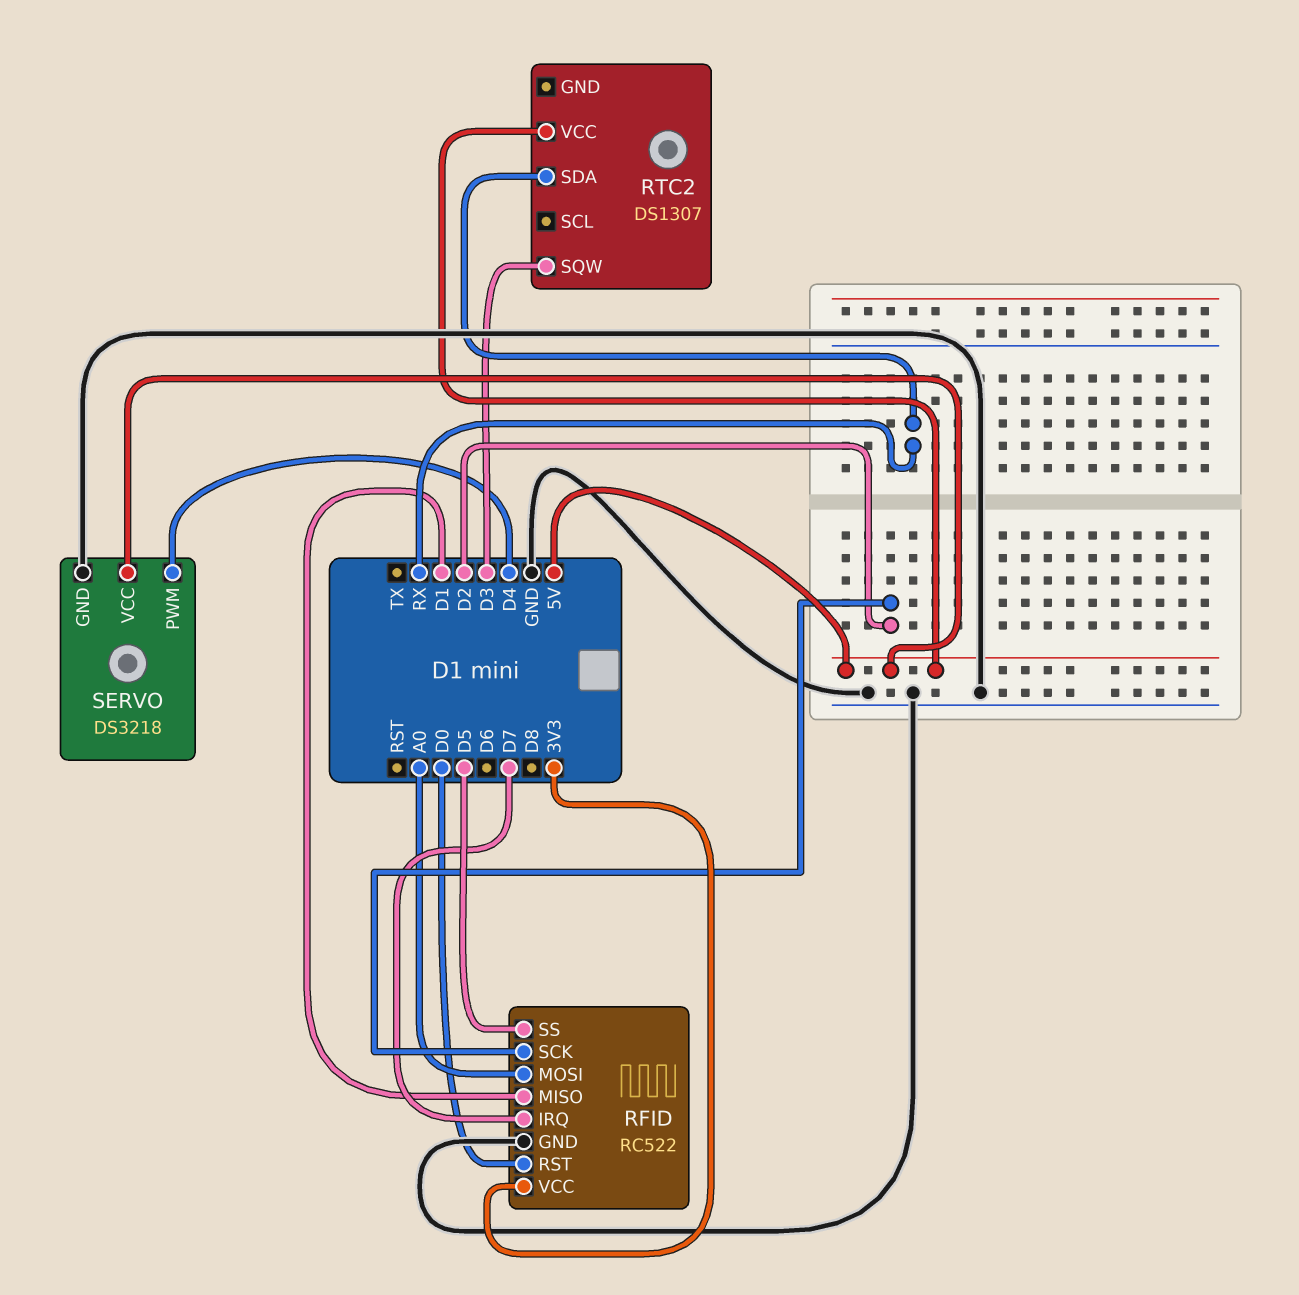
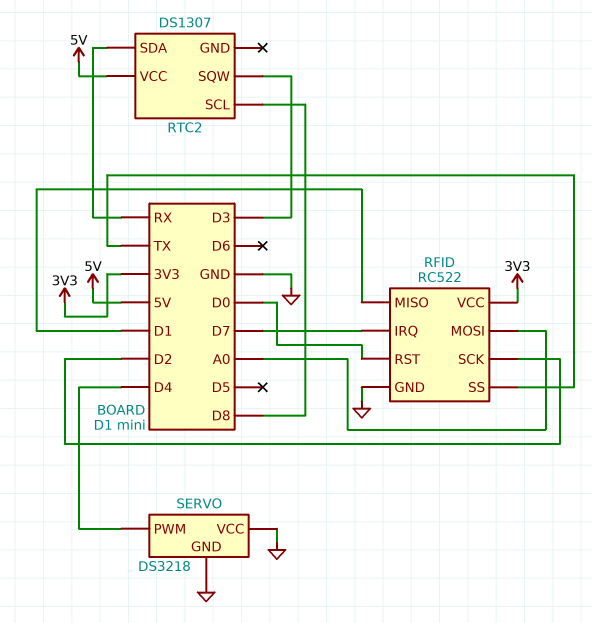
RFID pin SS: D5 -> TX
RTC2 pin SCL: none -> D8
SERVO pin VCC: 5V -> GND

